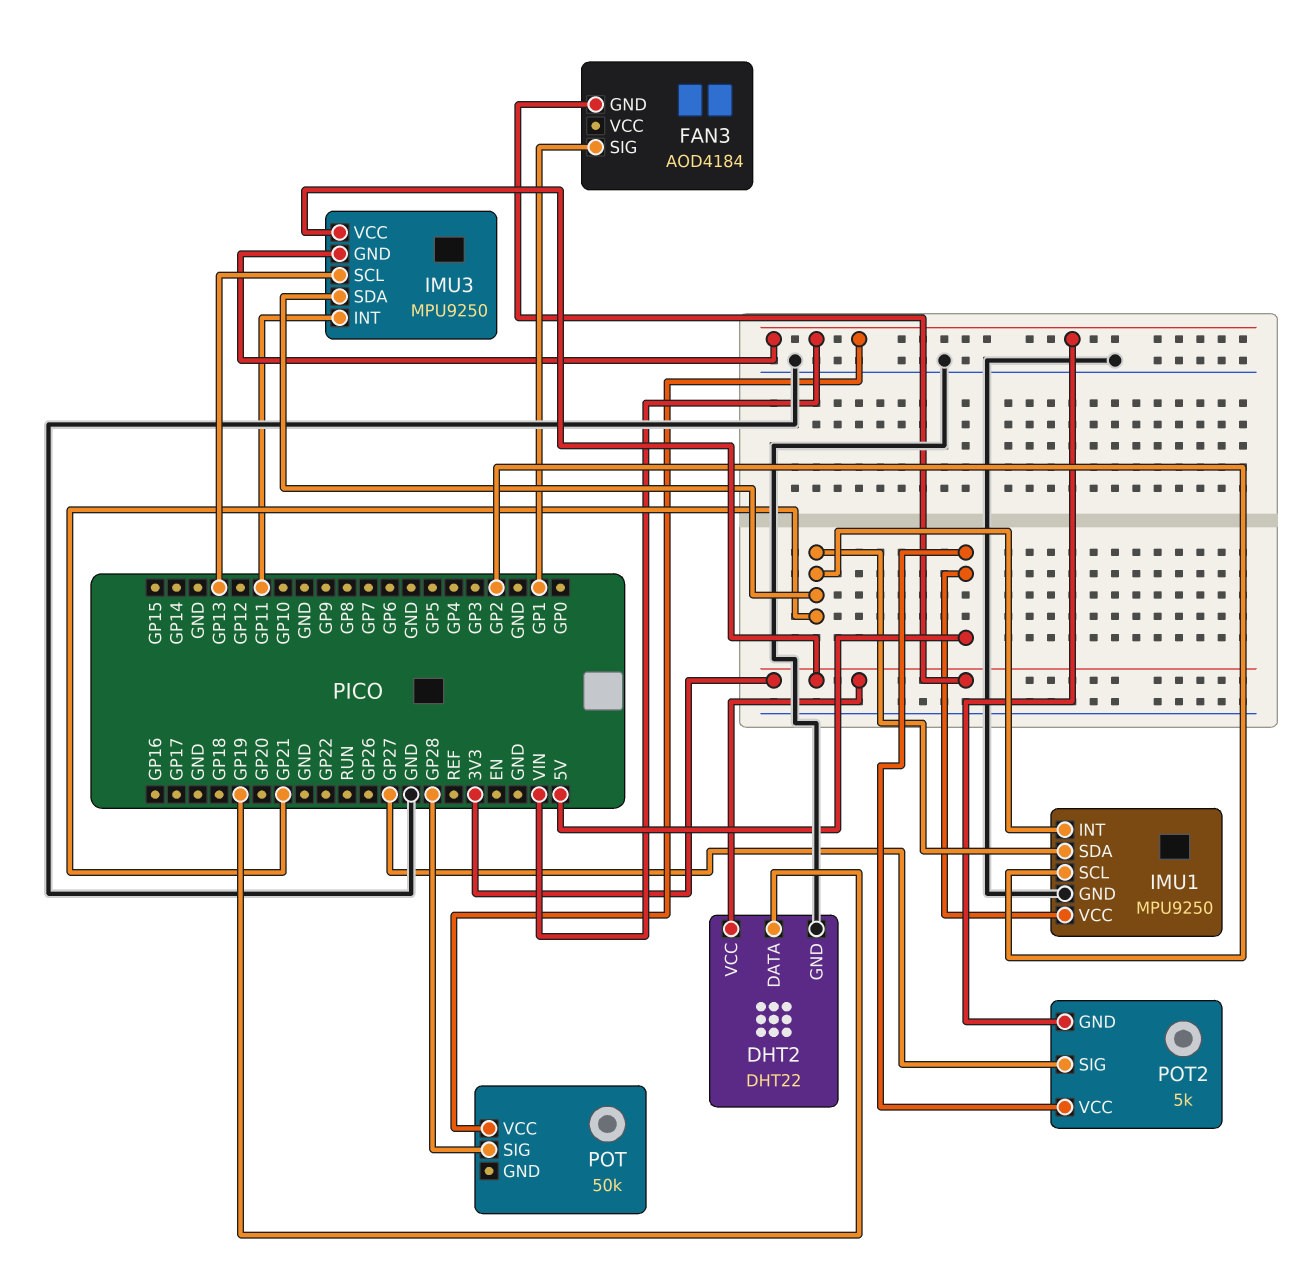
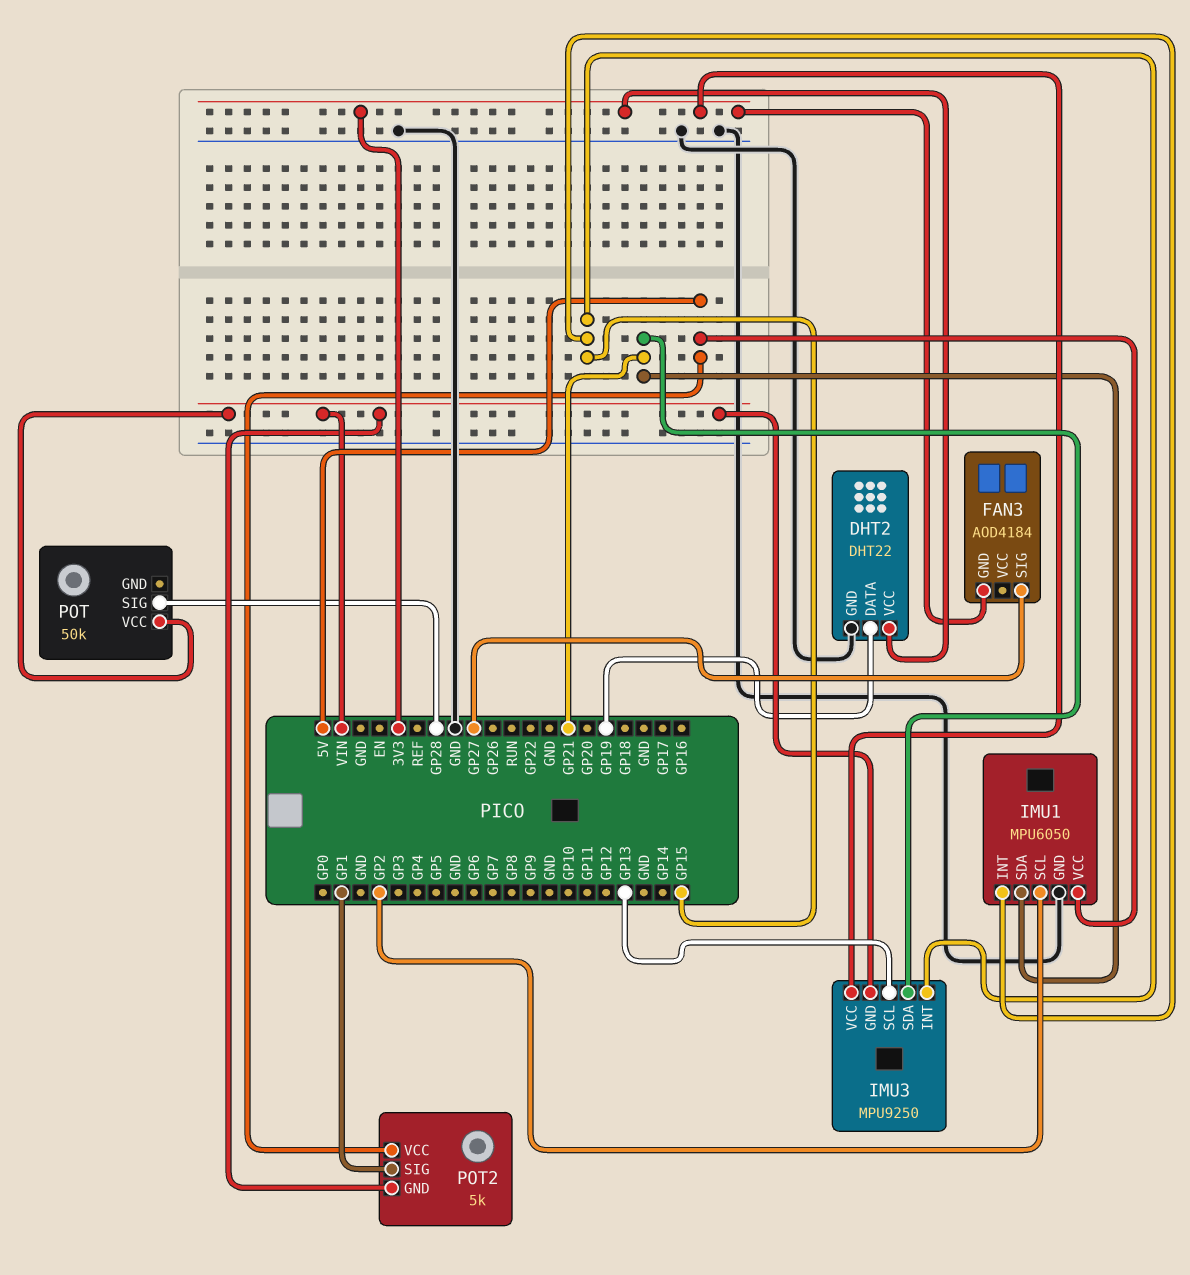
FAN3 pin SIG: GP1 -> GP27
IMU1: MPU9250 -> MPU6050
IMU1 pin INT: GP21 -> GP15
IMU3 pin INT: GP11 -> GP15
POT2 pin SIG: GP27 -> GP1

